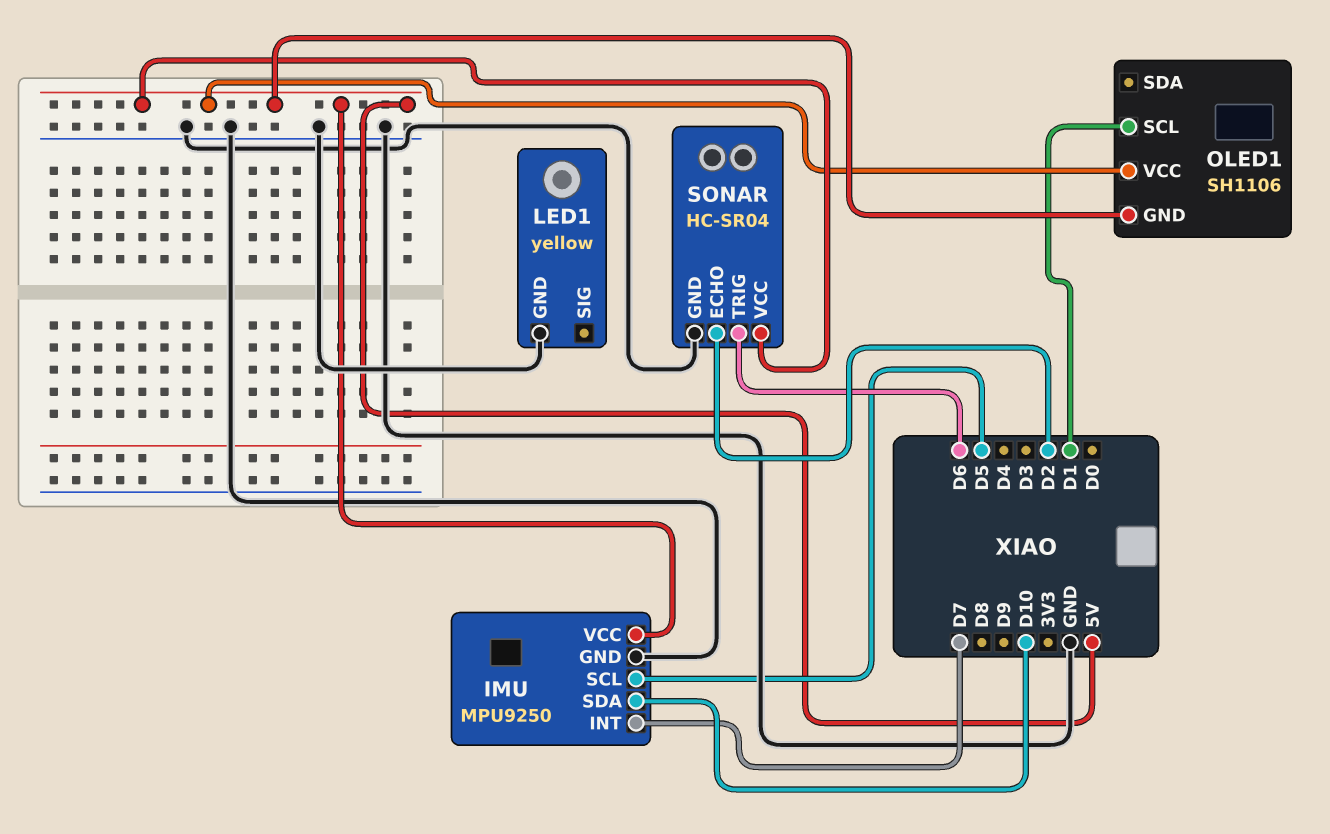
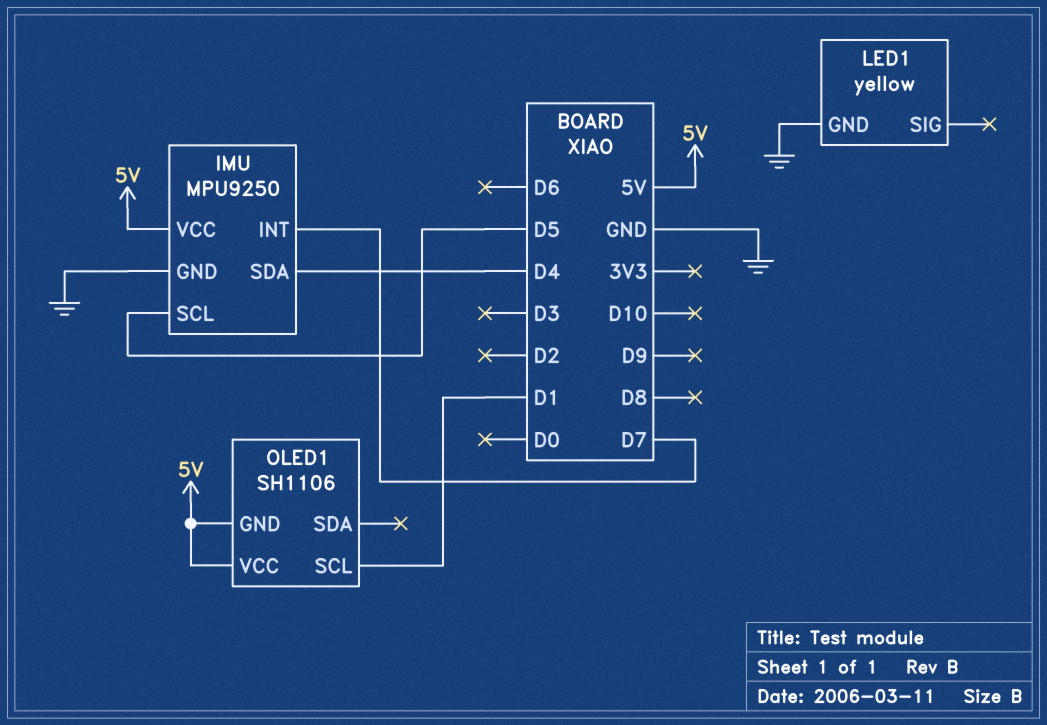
IMU pin SDA: D10 -> D4
SONAR: HC-SR04 -> none
SONAR pin ECHO: D2 -> none
SONAR pin GND: GND -> none
SONAR pin TRIG: D6 -> none
SONAR pin VCC: 5V -> none

